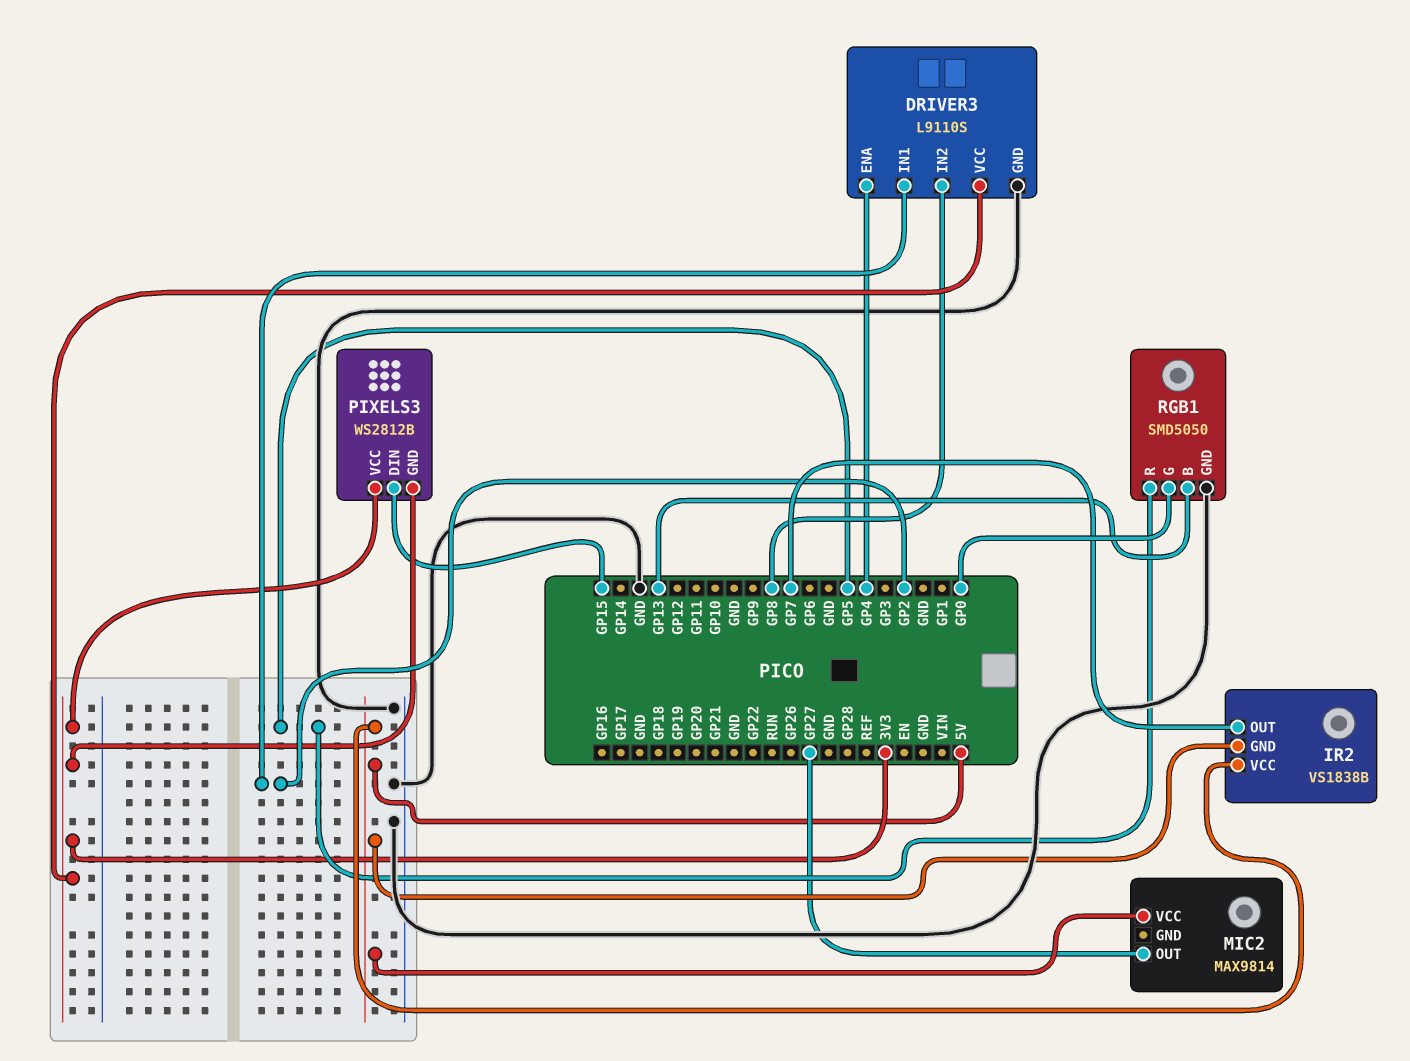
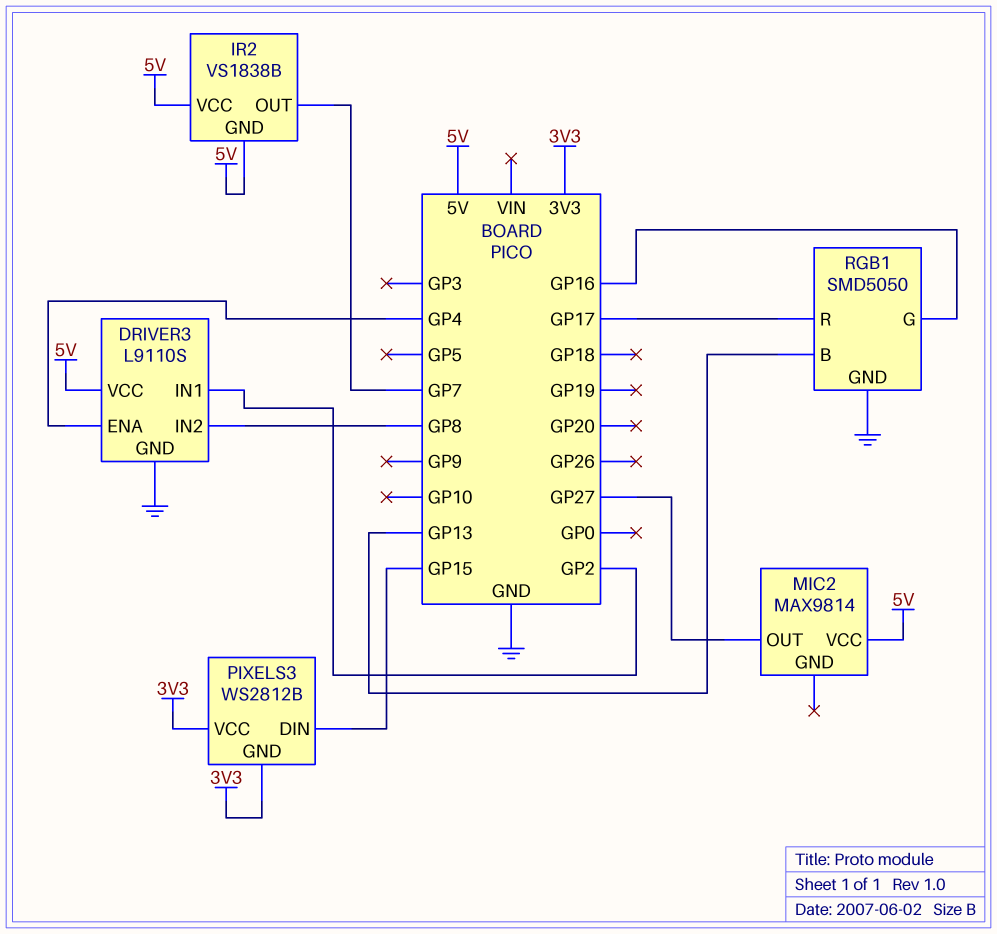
DRIVER3 pin VCC: 3V3 -> 5V
RGB1 pin G: GP0 -> GP16
RGB1 pin R: GP5 -> GP17

